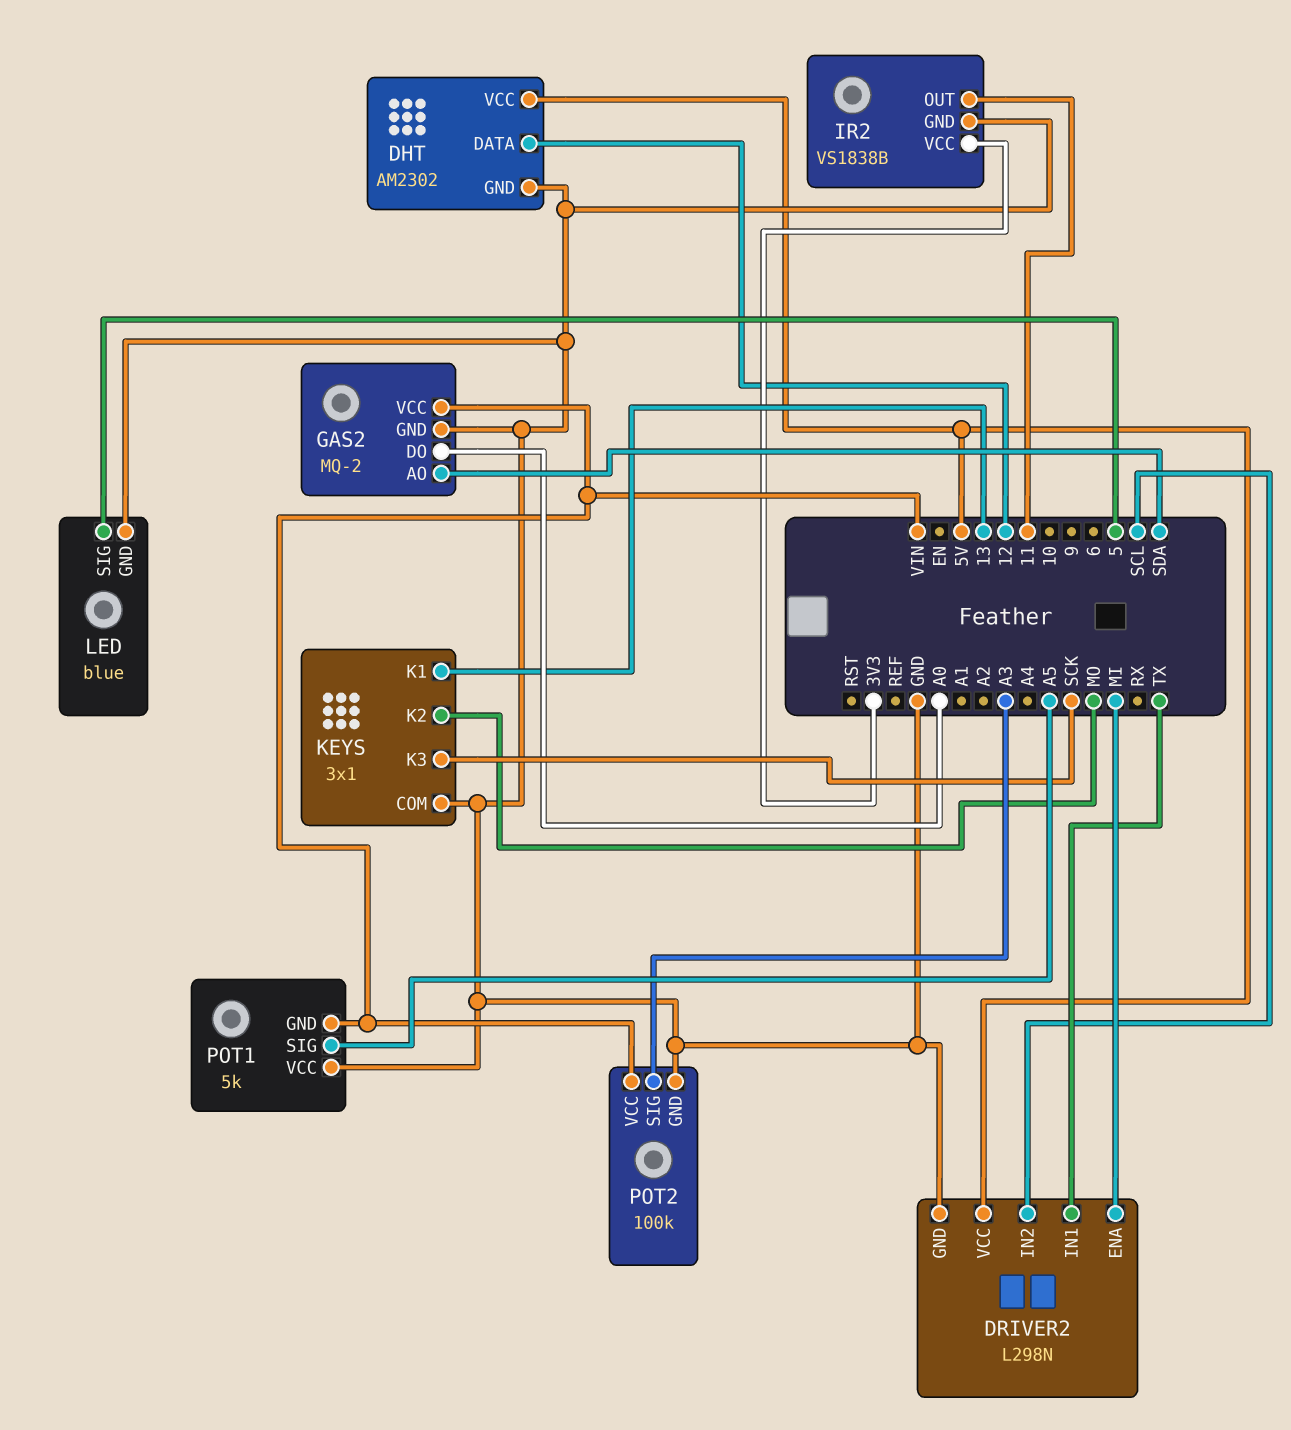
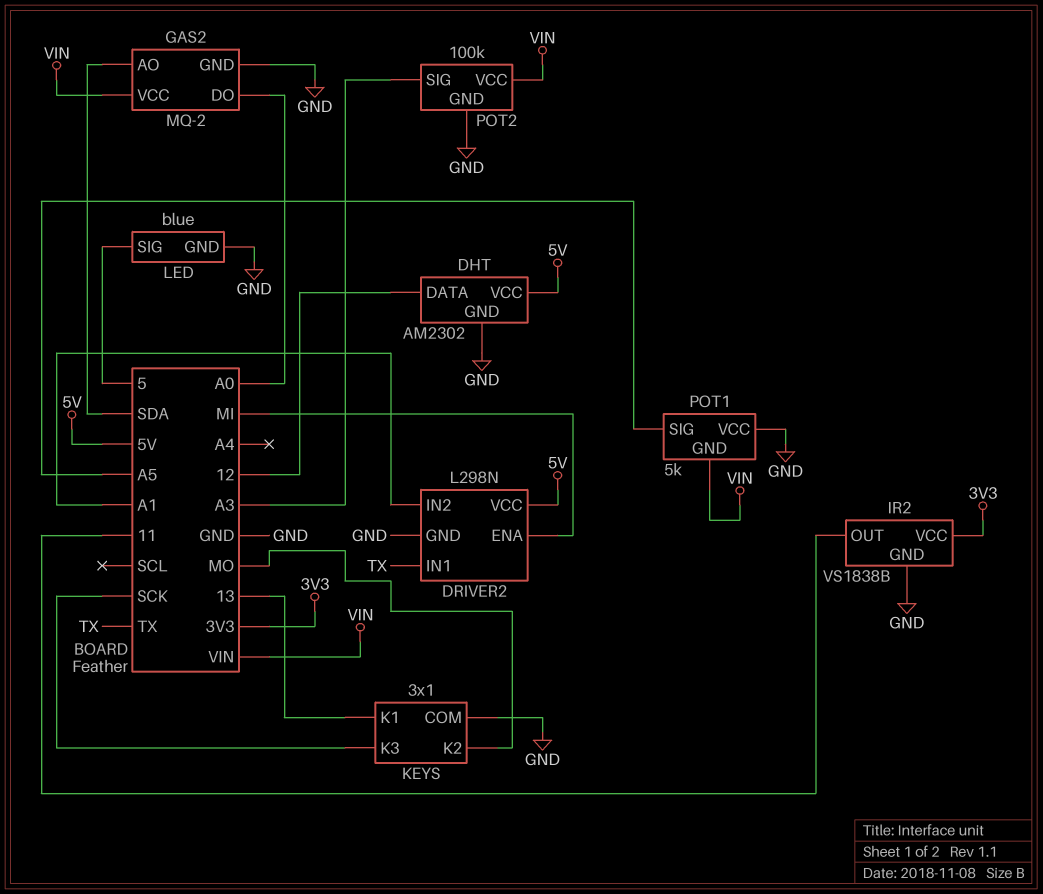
DRIVER2 pin IN2: SCL -> A1

